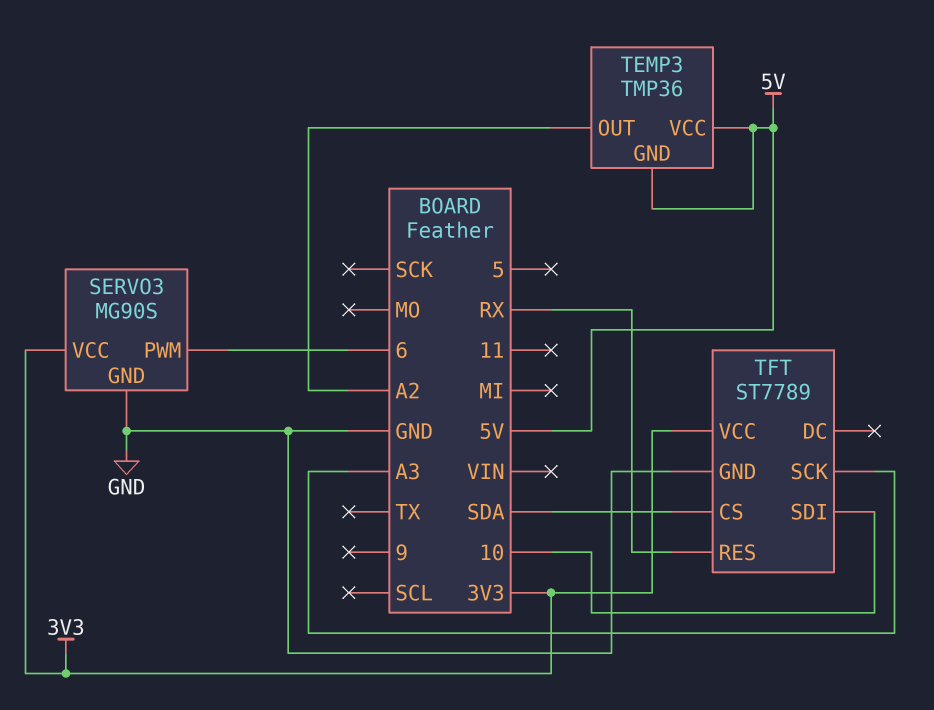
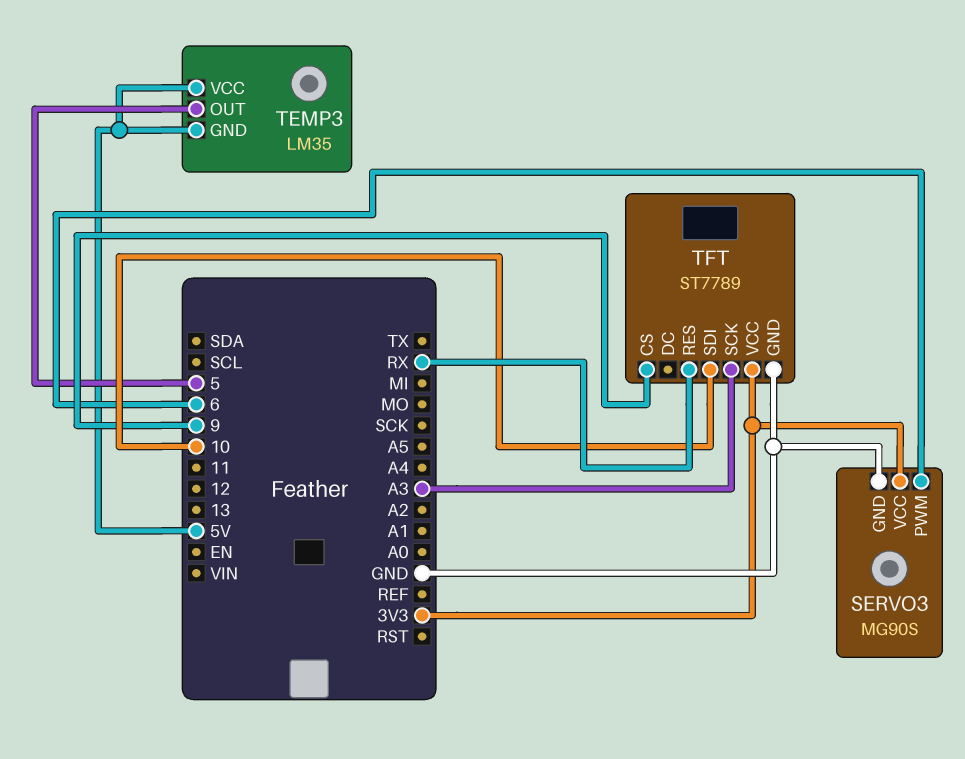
TEMP3: TMP36 -> LM35
TEMP3 pin OUT: A2 -> 5
TFT pin CS: SDA -> 9

